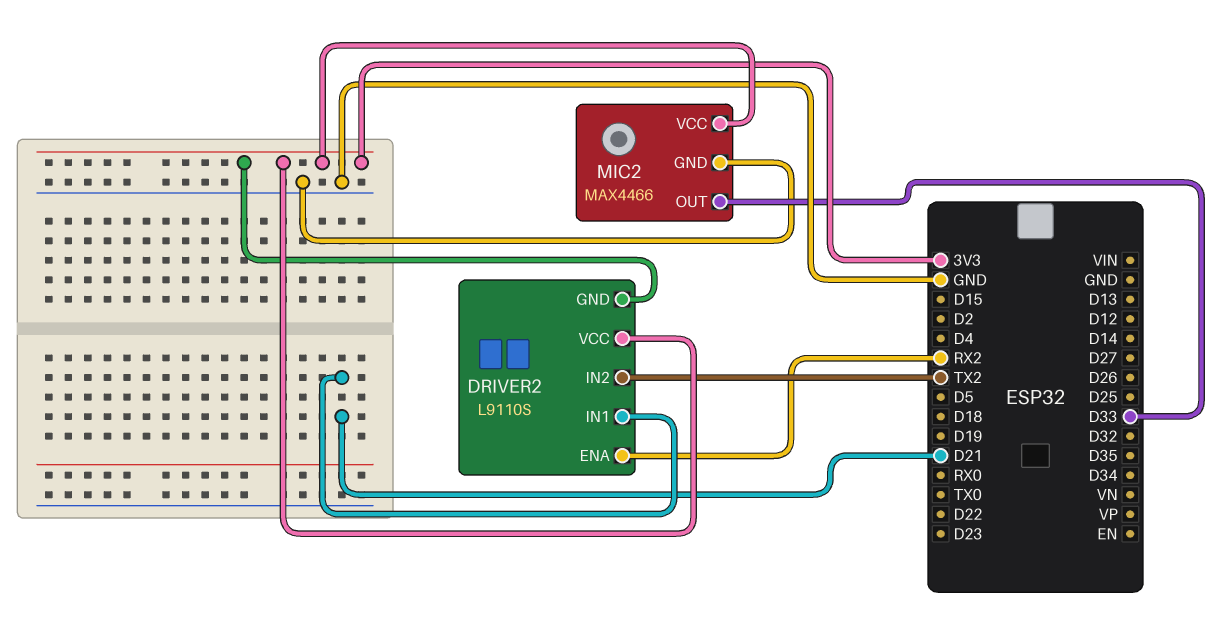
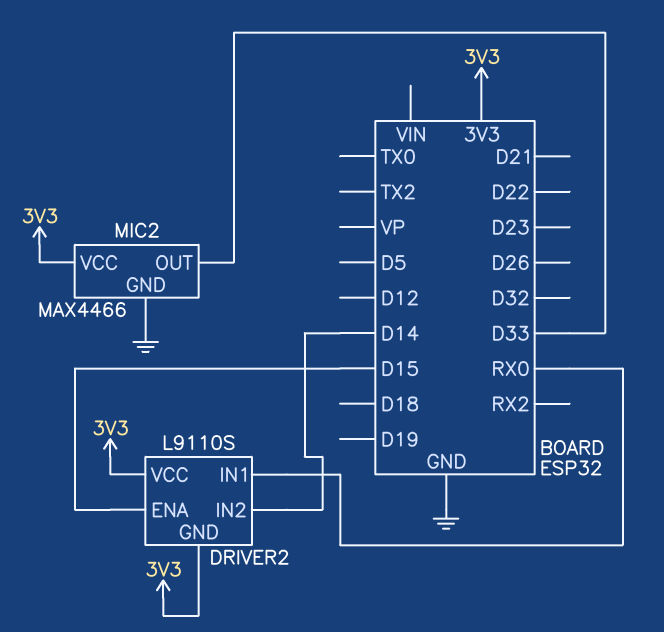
DRIVER2 pin ENA: RX2 -> D15
DRIVER2 pin IN1: D21 -> RX0
DRIVER2 pin IN2: TX2 -> D14

